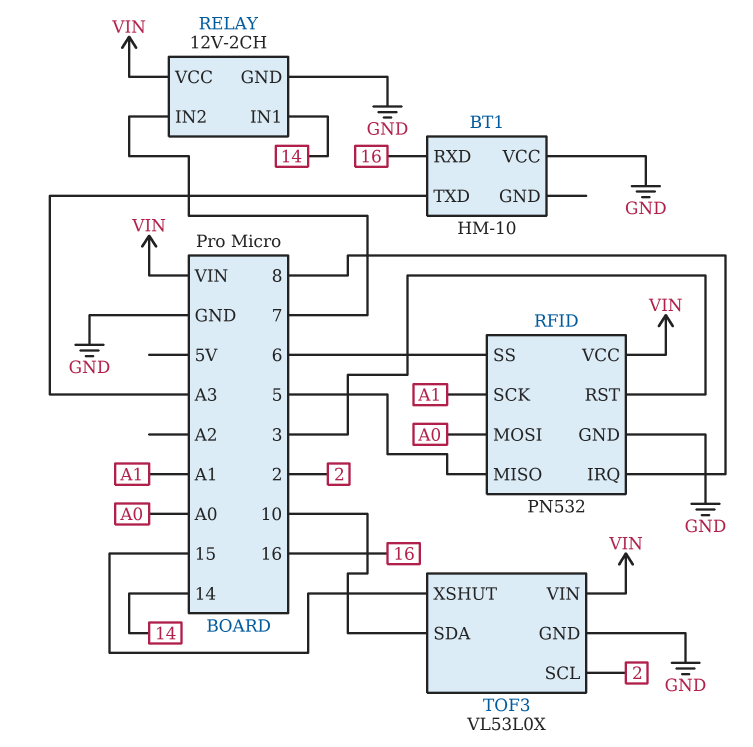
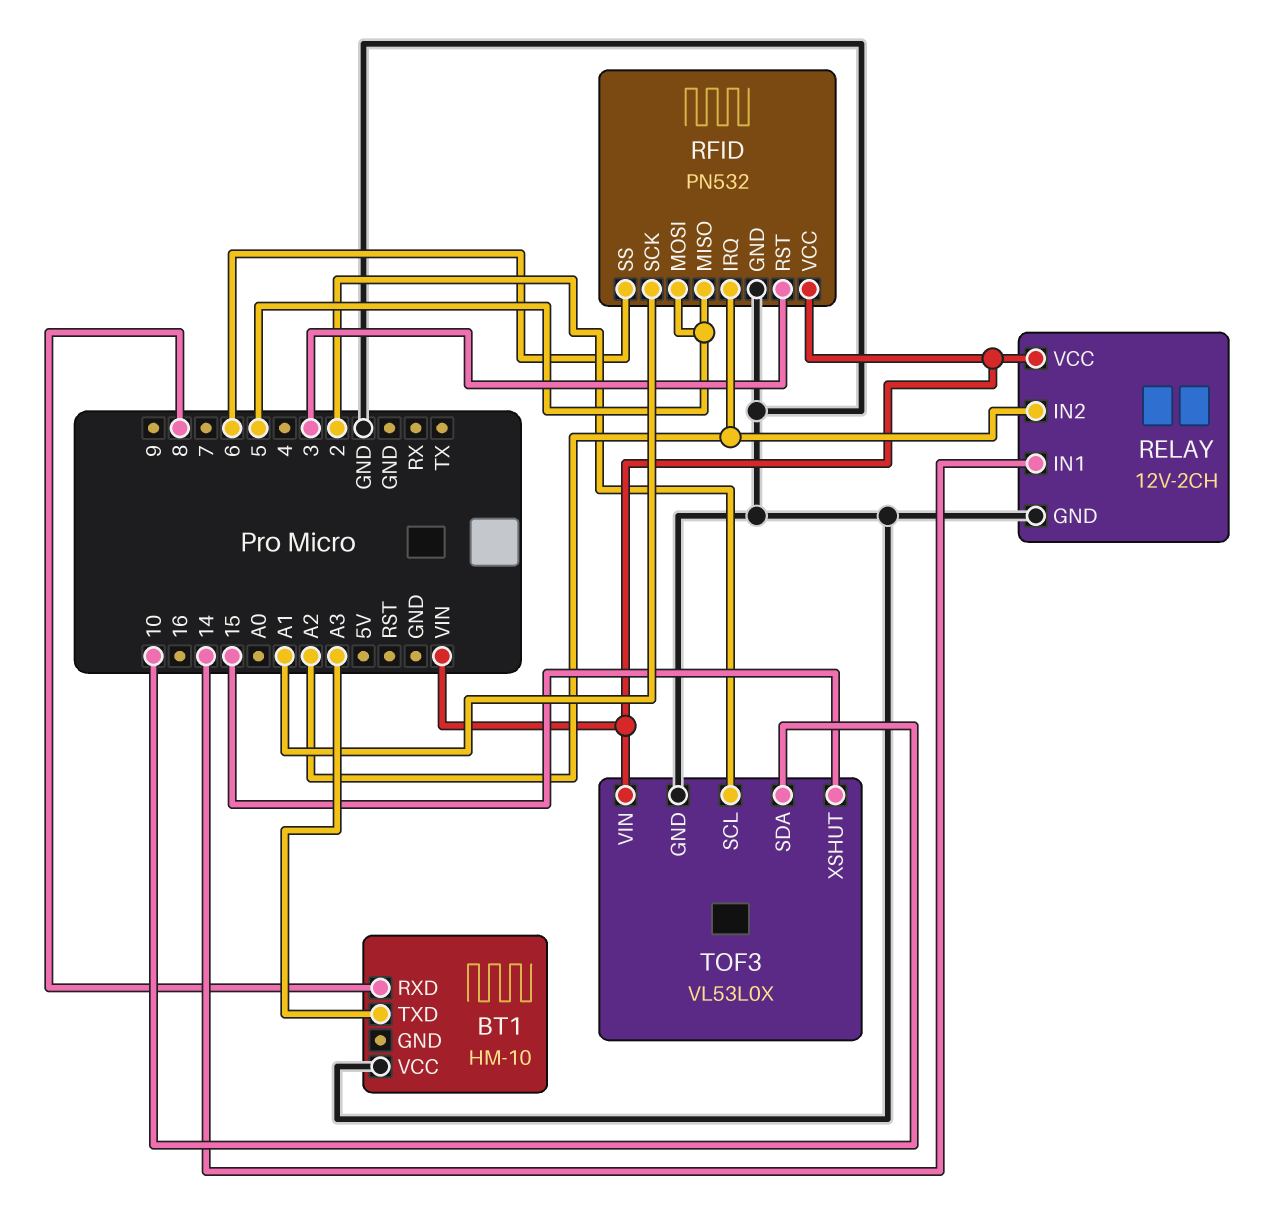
BT1 pin RXD: 16 -> 8
RELAY pin IN2: 7 -> A2
RFID pin IRQ: 8 -> A2
RFID pin MOSI: A0 -> 5

